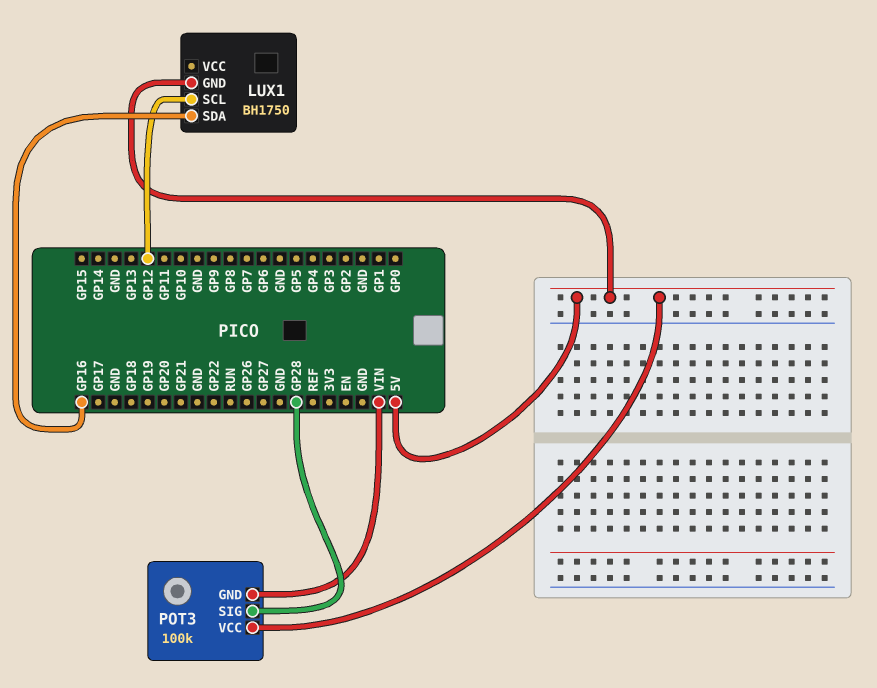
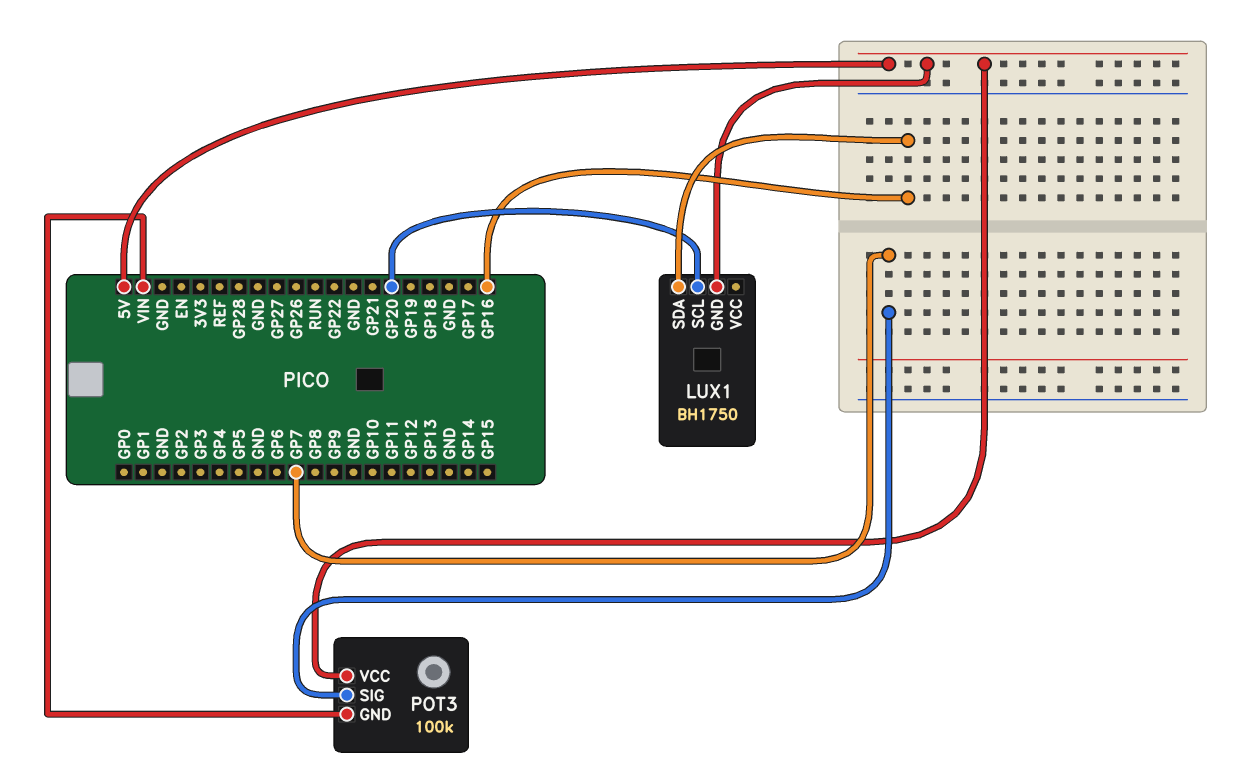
LUX1 pin SCL: GP12 -> GP20
POT3 pin SIG: GP28 -> GP7

